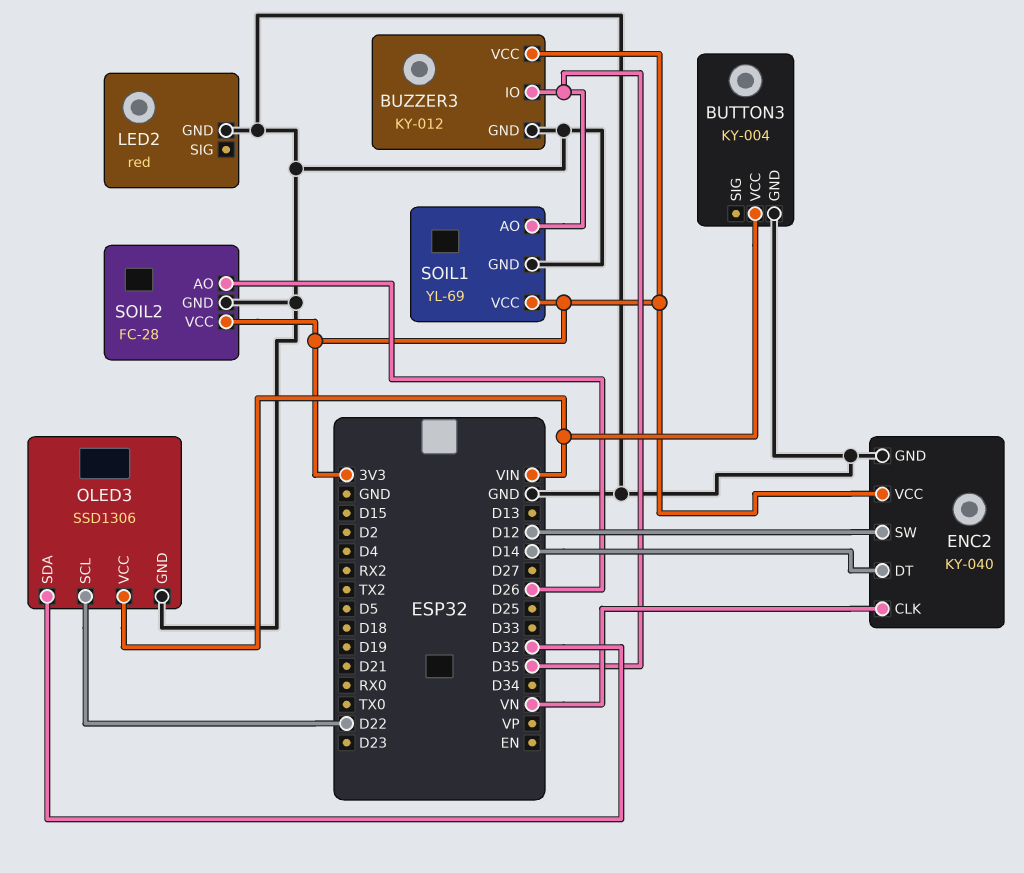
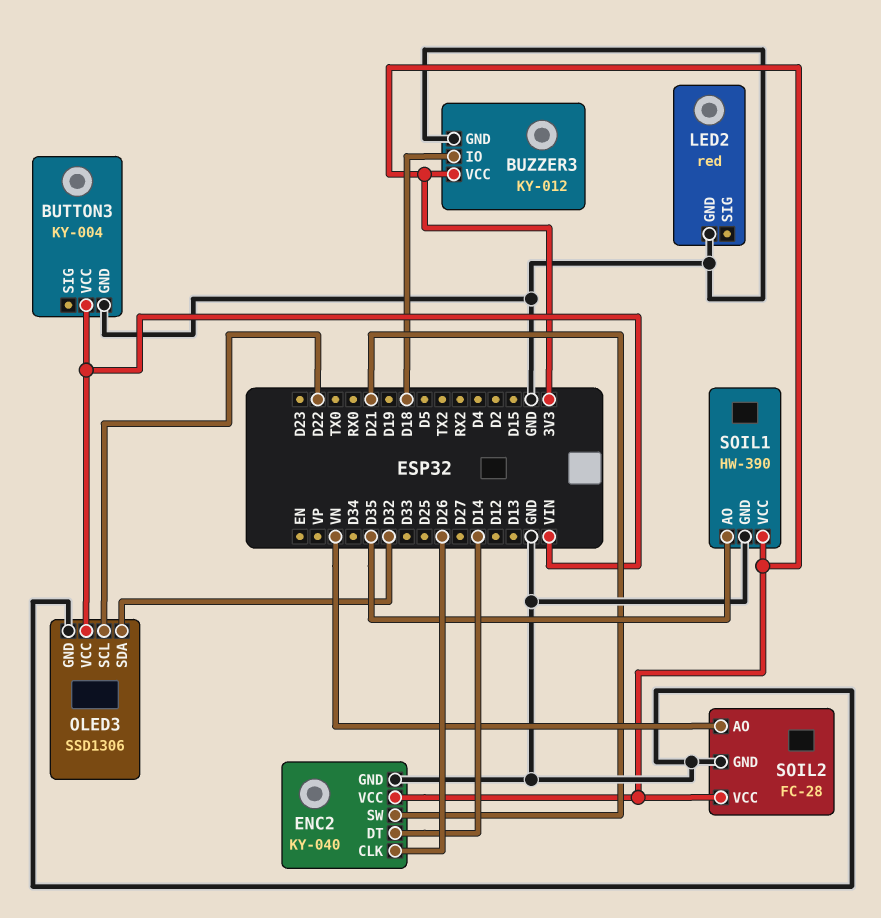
BUZZER3 pin IO: D35 -> D18
ENC2 pin CLK: VN -> D26
ENC2 pin SW: D12 -> D21
SOIL1: YL-69 -> HW-390
SOIL2 pin AO: D26 -> VN

